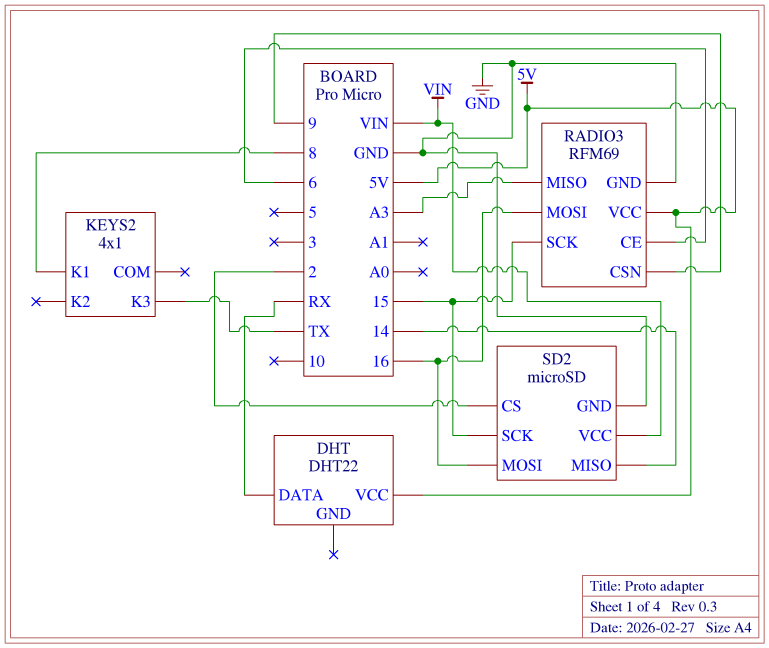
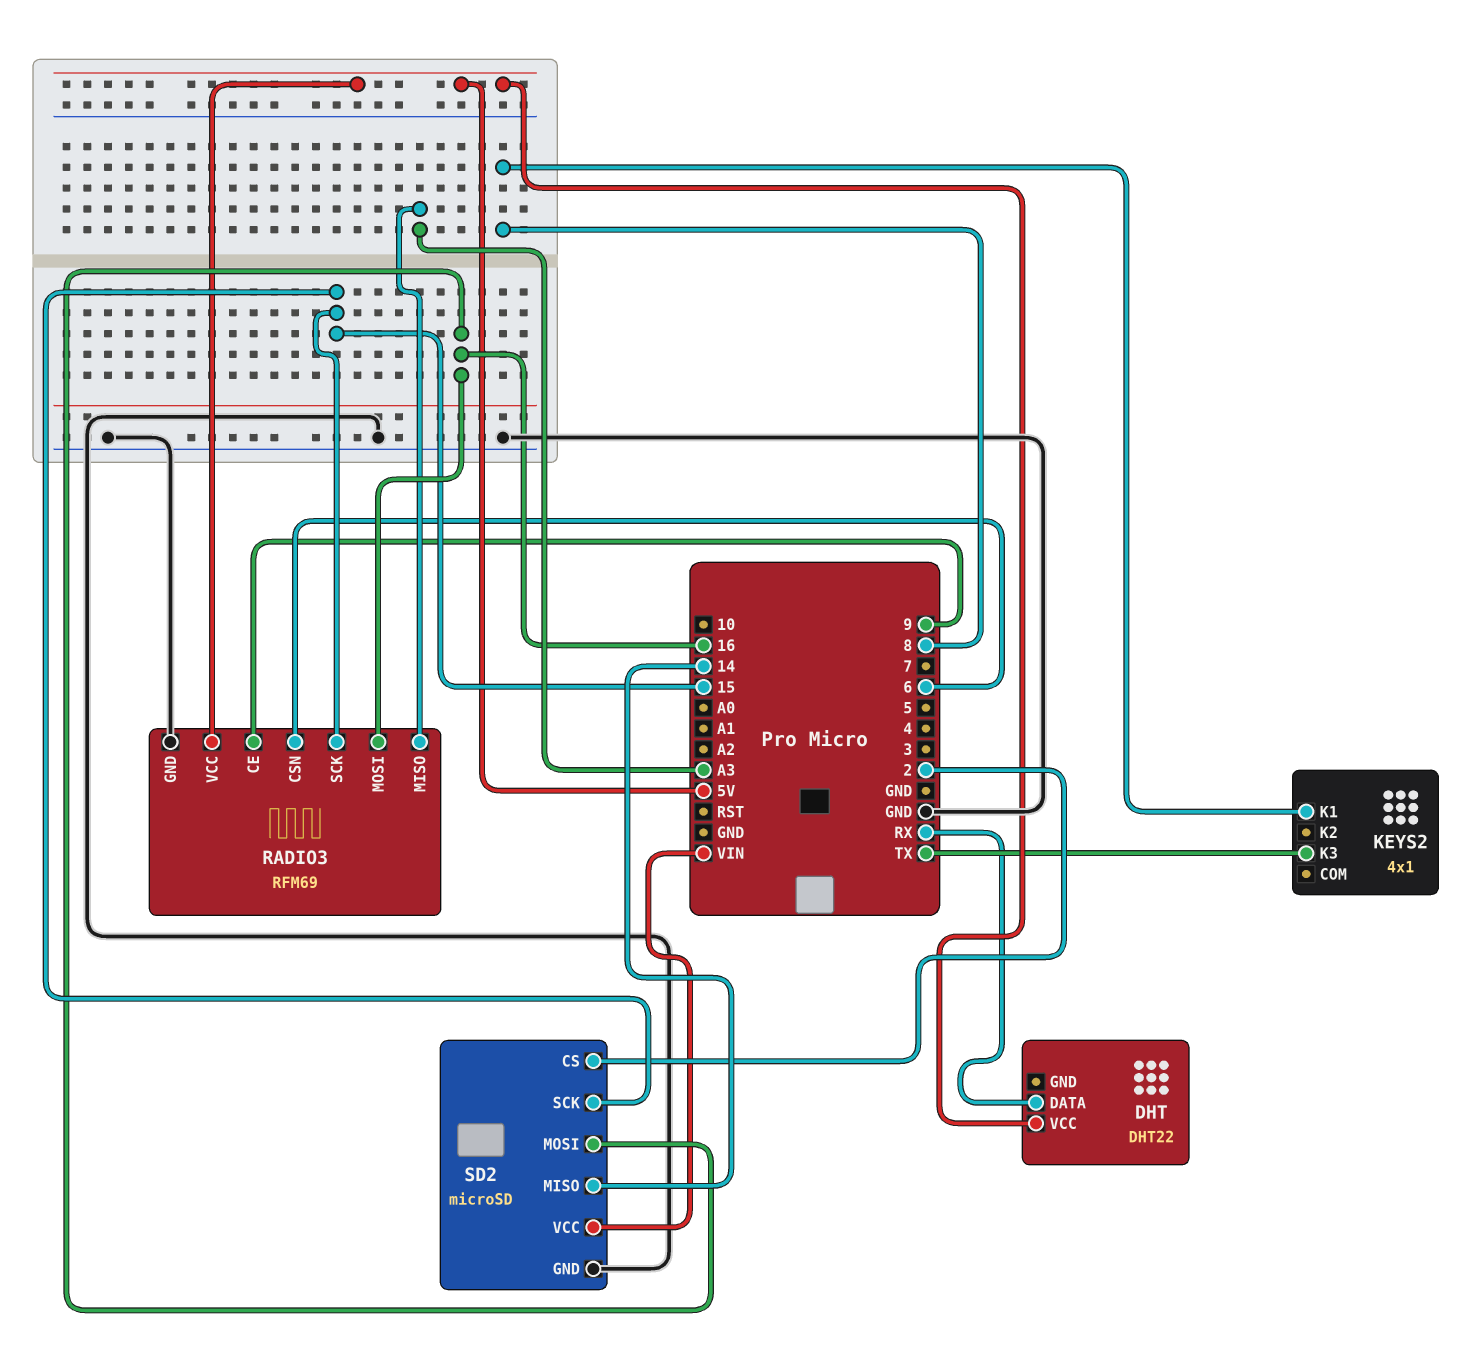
RADIO3 pin CE: 6 -> 9
RADIO3 pin CSN: 9 -> 6

